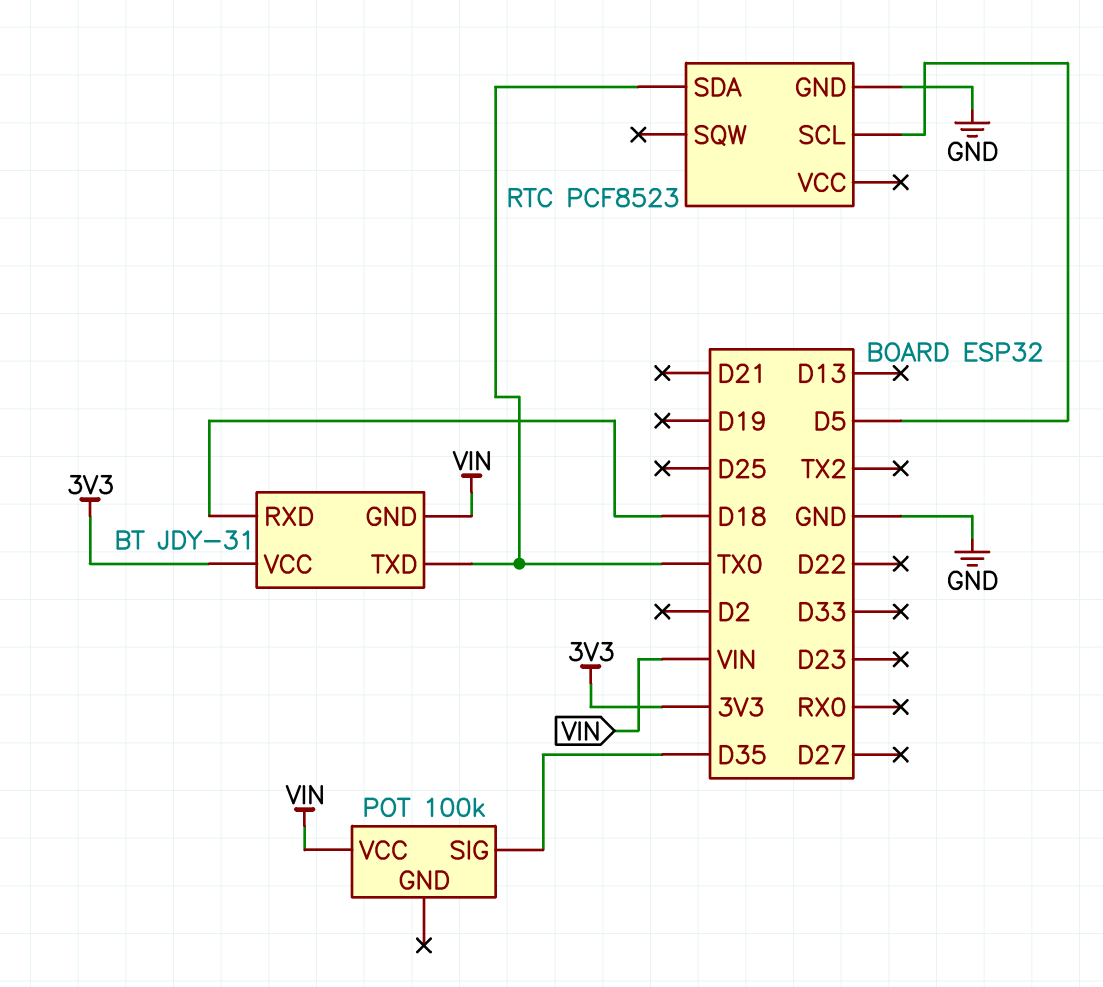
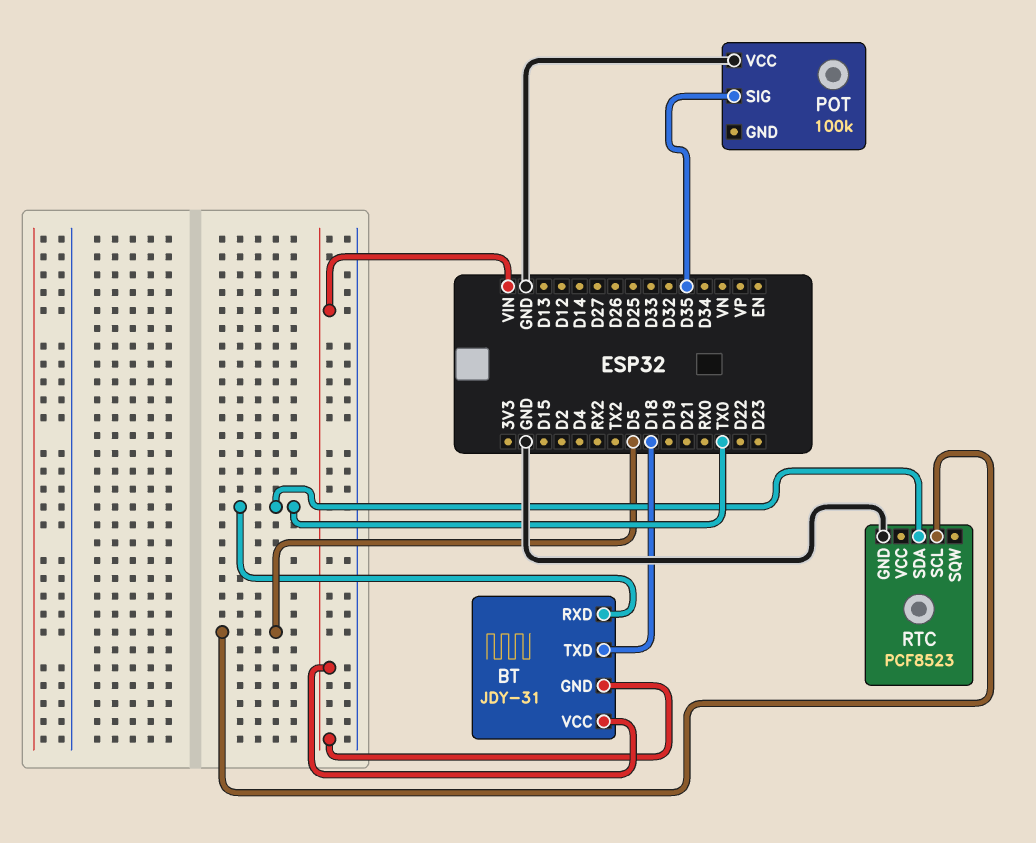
BT pin RXD: D18 -> TX0
BT pin TXD: TX0 -> D18
BT pin VCC: 3V3 -> VIN
POT pin VCC: VIN -> GND

